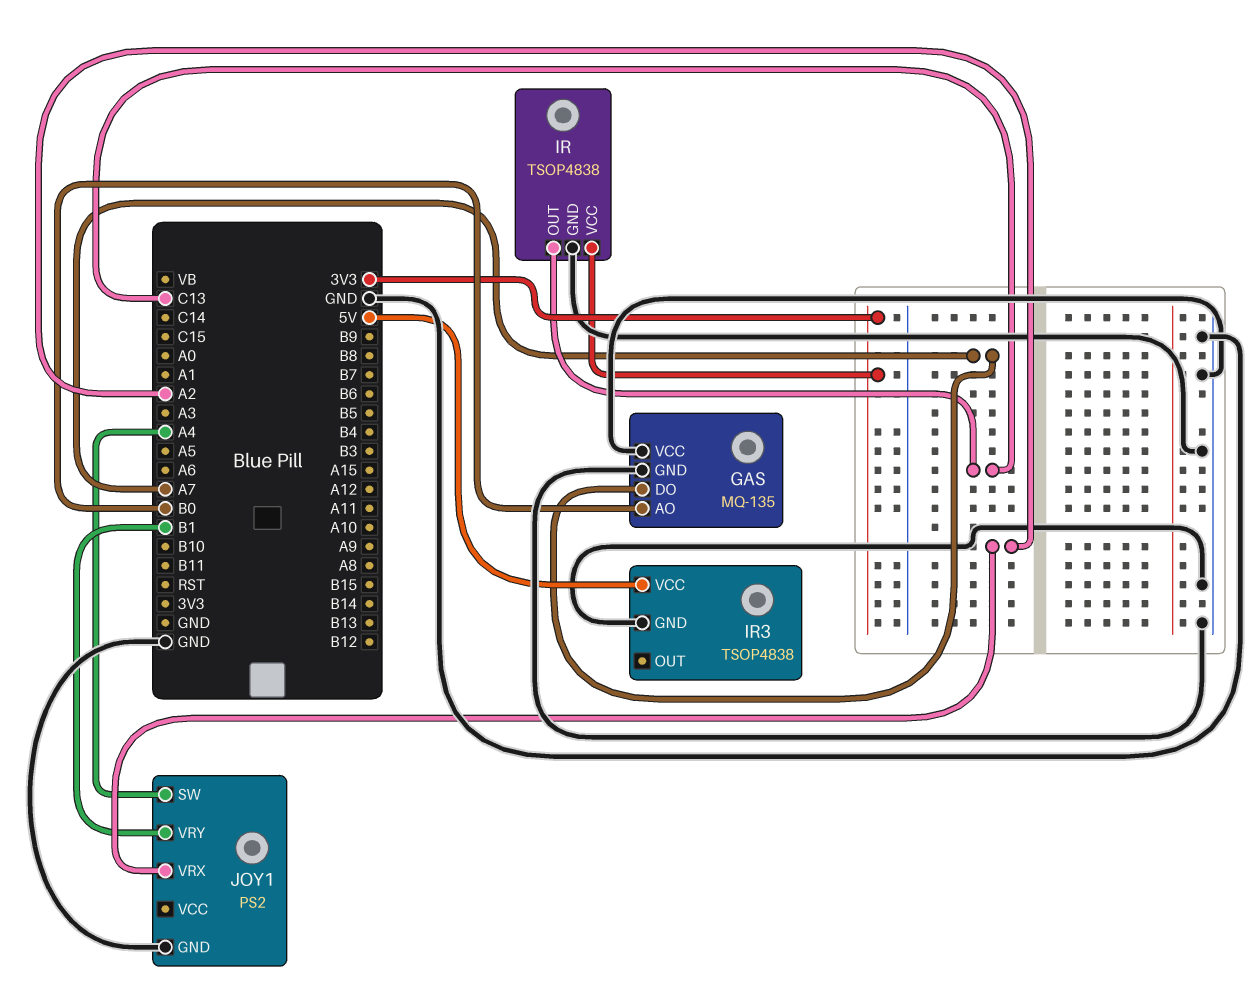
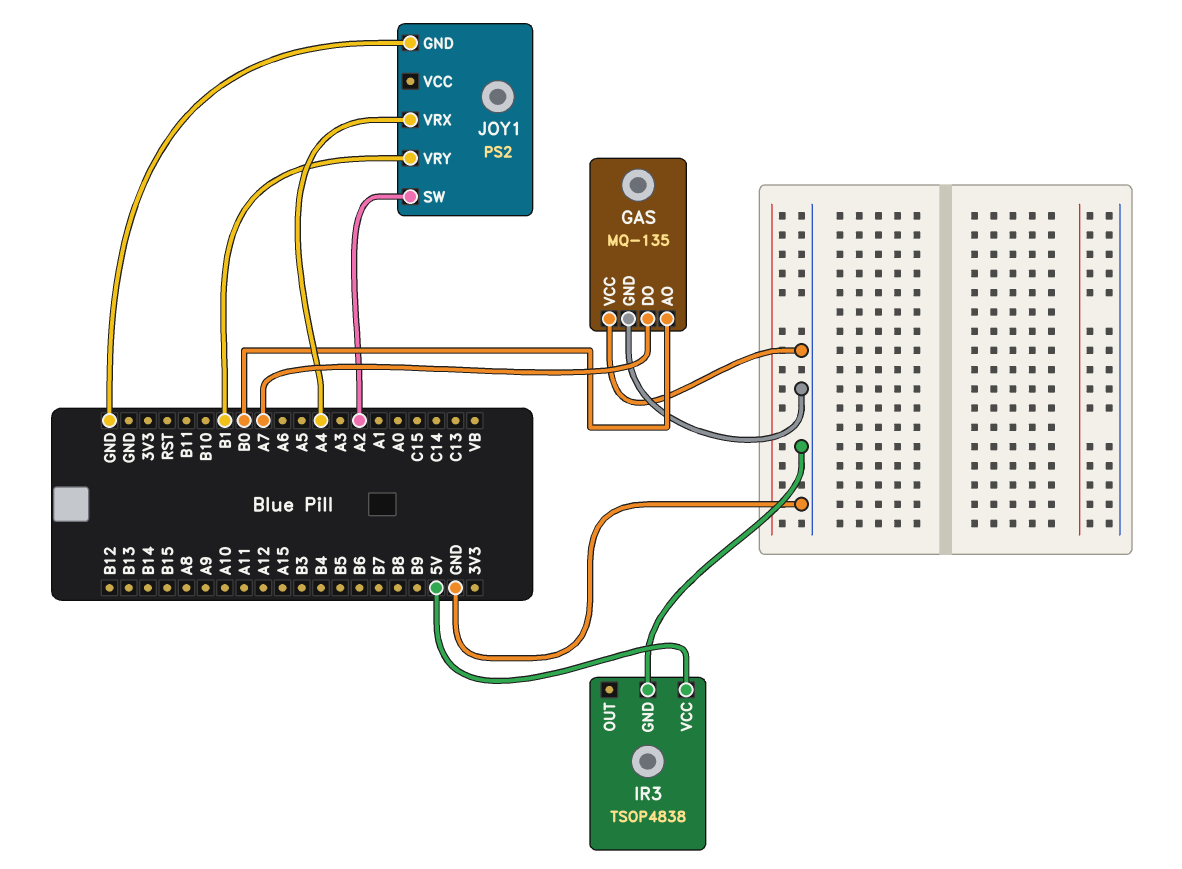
IR: TSOP4838 -> none
IR pin GND: GND -> none
IR pin OUT: C13 -> none
IR pin VCC: 3V3 -> none
JOY1 pin SW: A4 -> A2
JOY1 pin VRX: A2 -> A4

